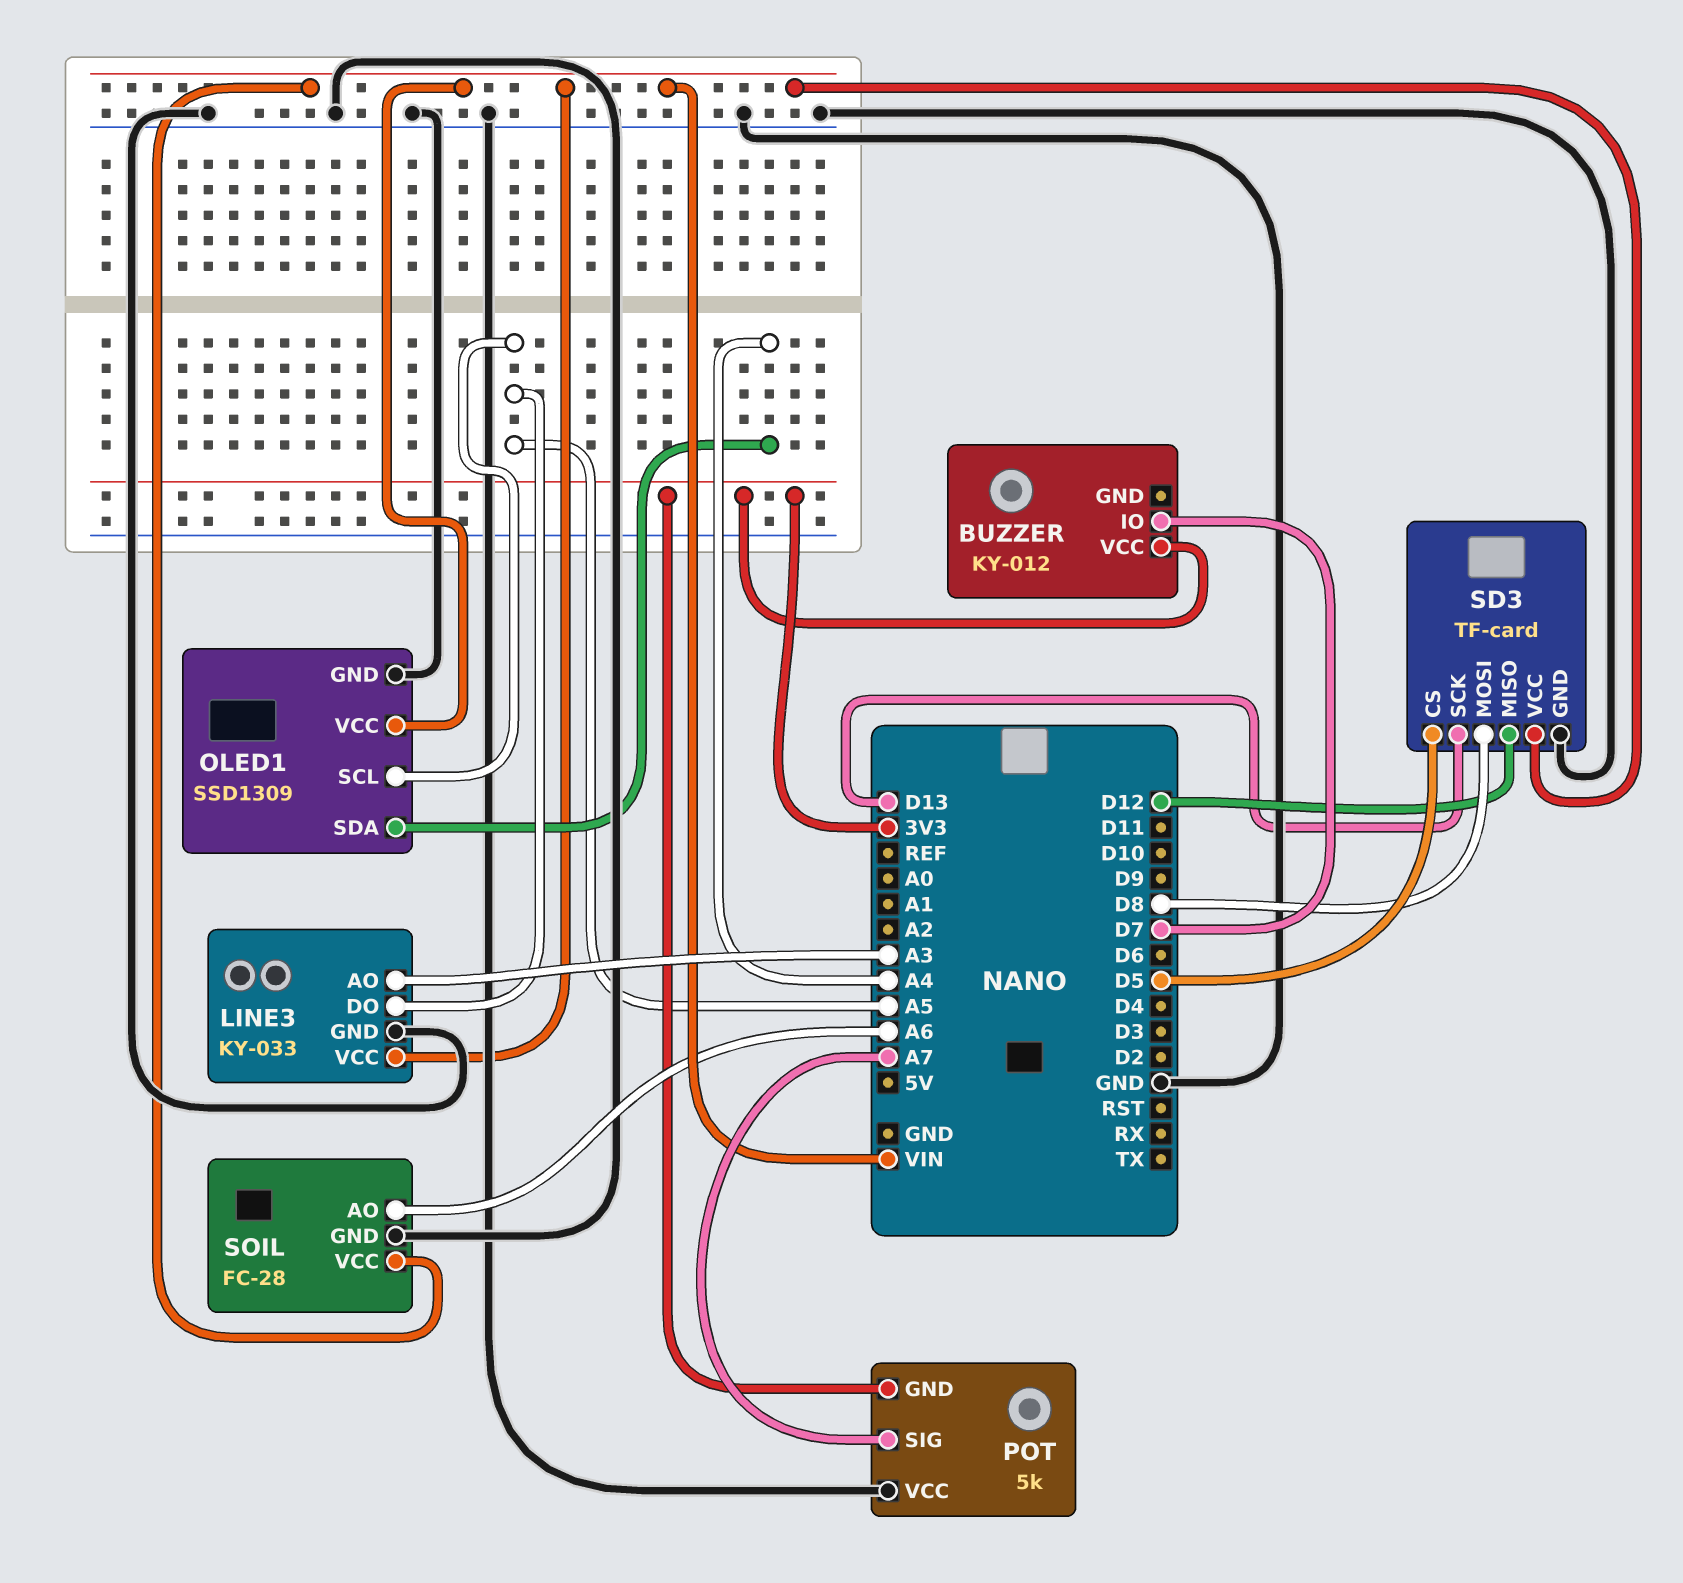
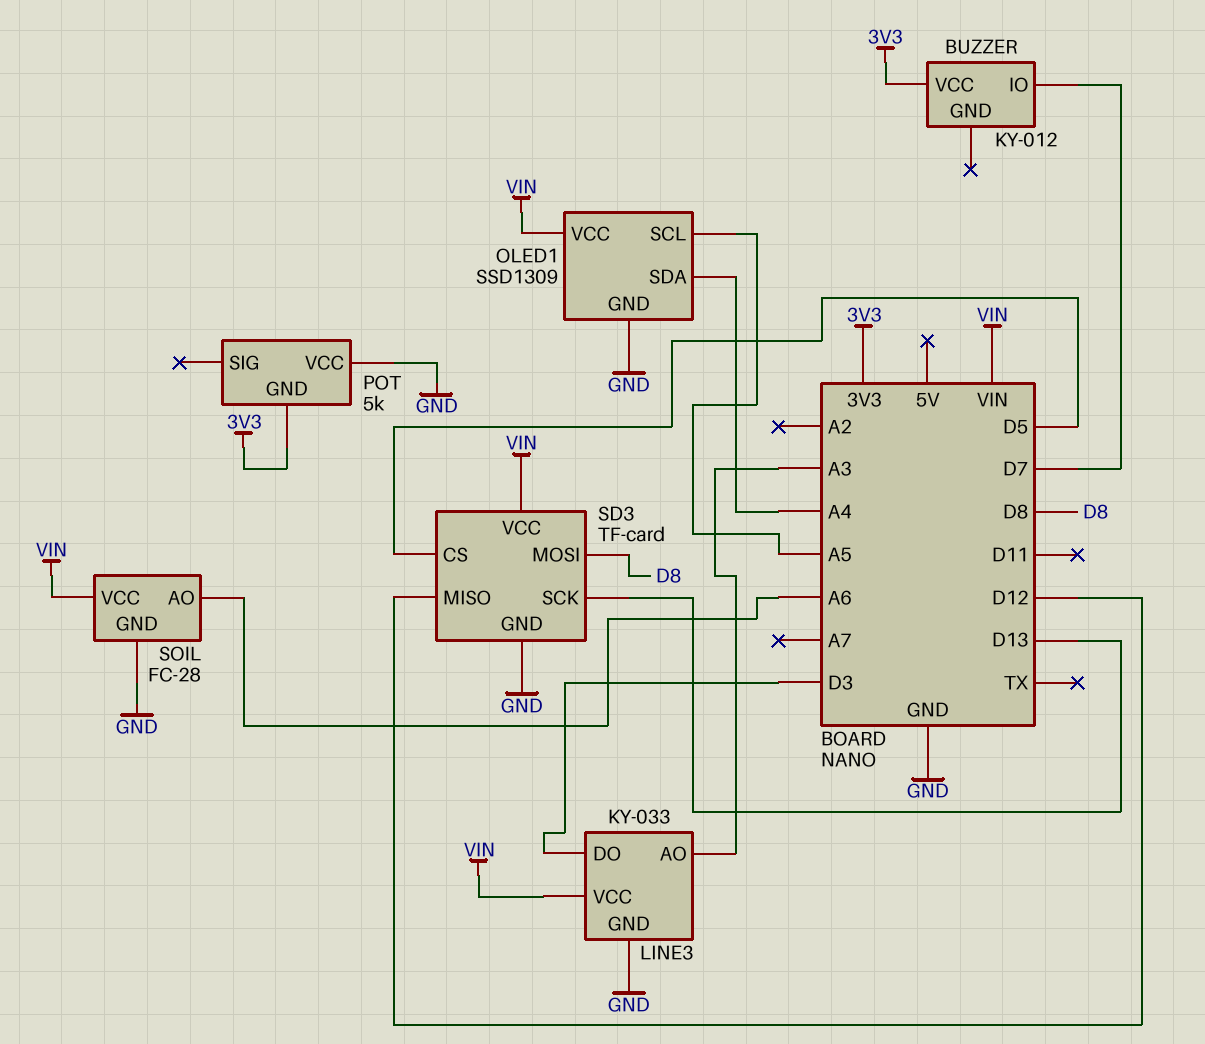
LINE3 pin DO: A5 -> D3
POT pin SIG: A7 -> none

